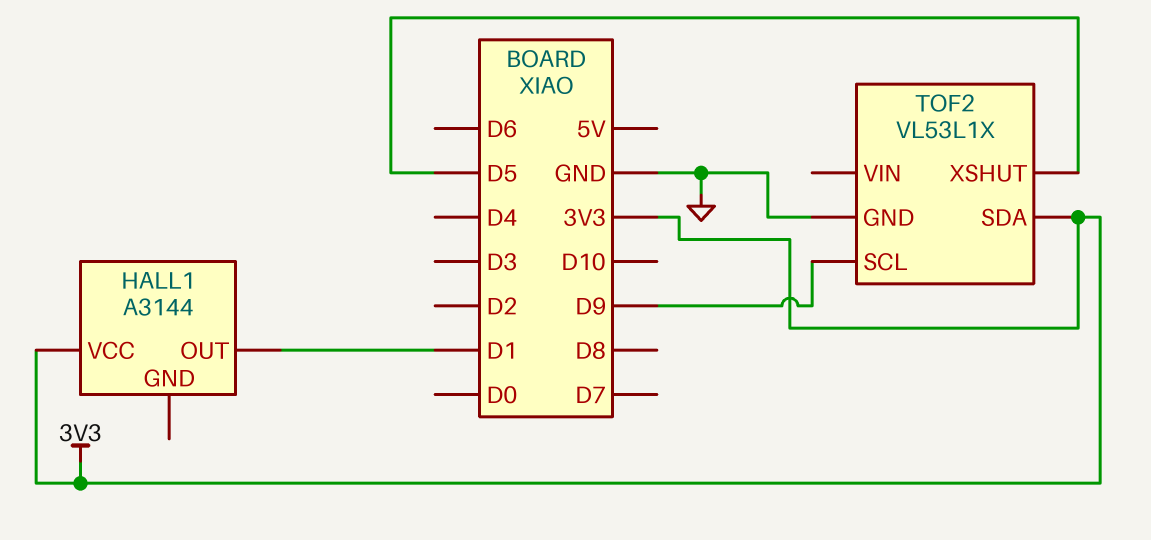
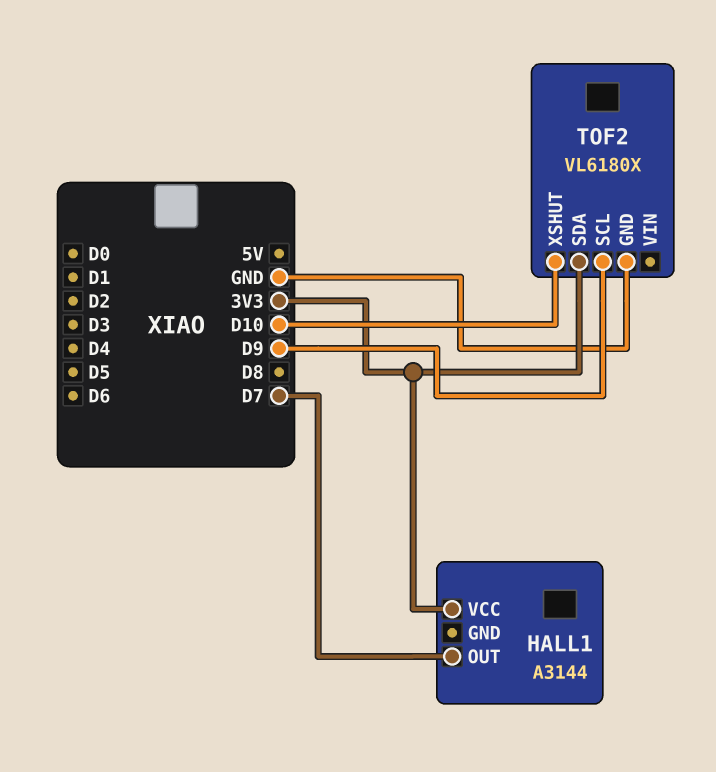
HALL1 pin OUT: D1 -> D7
TOF2: VL53L1X -> VL6180X
TOF2 pin XSHUT: D5 -> D10

